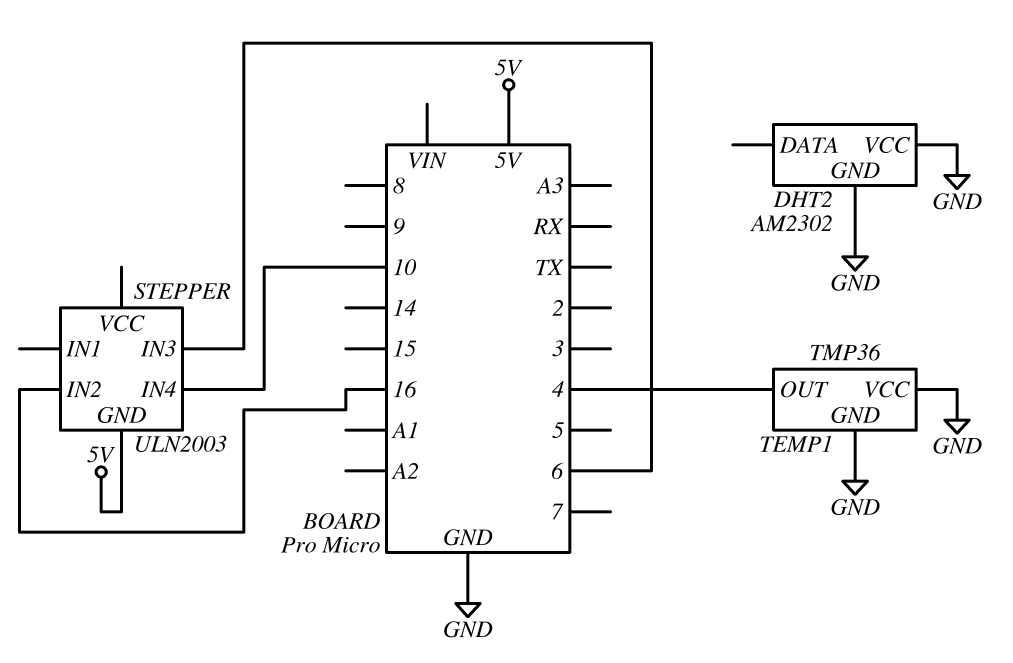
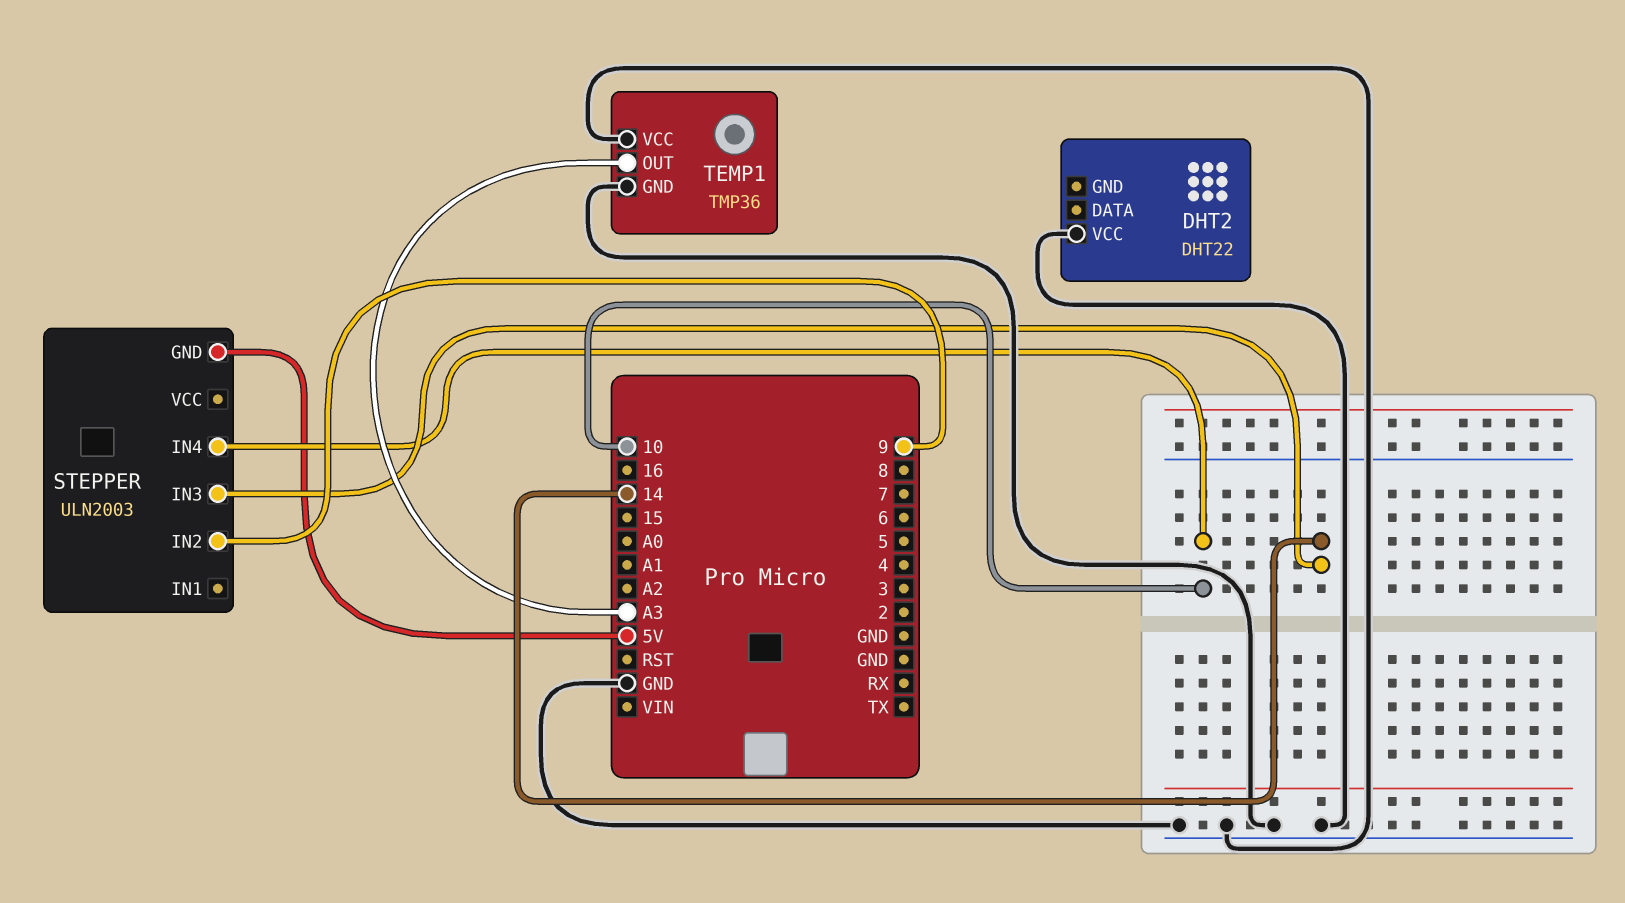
DHT2: AM2302 -> DHT22
DHT2 pin GND: GND -> none
STEPPER pin IN2: 16 -> 9
STEPPER pin IN3: 6 -> 14
TEMP1 pin OUT: 4 -> A3

